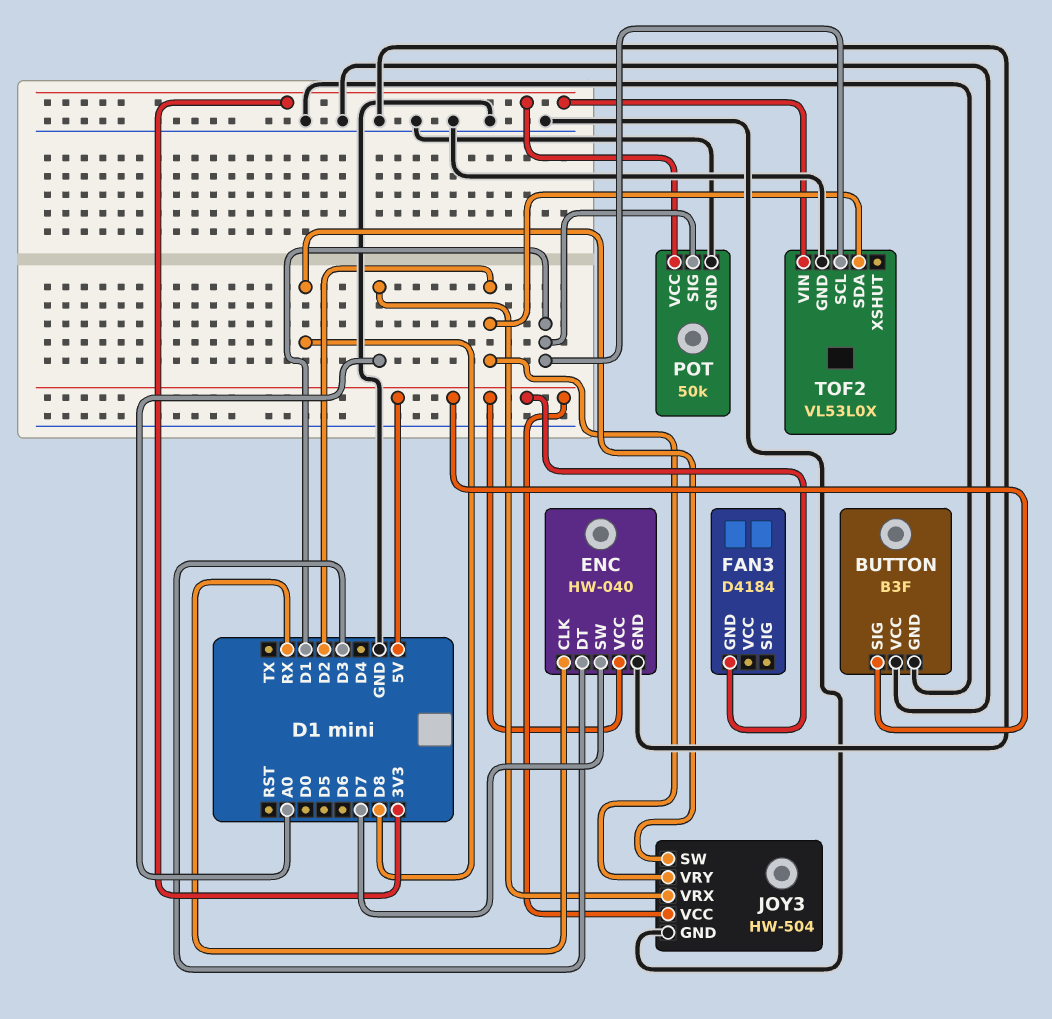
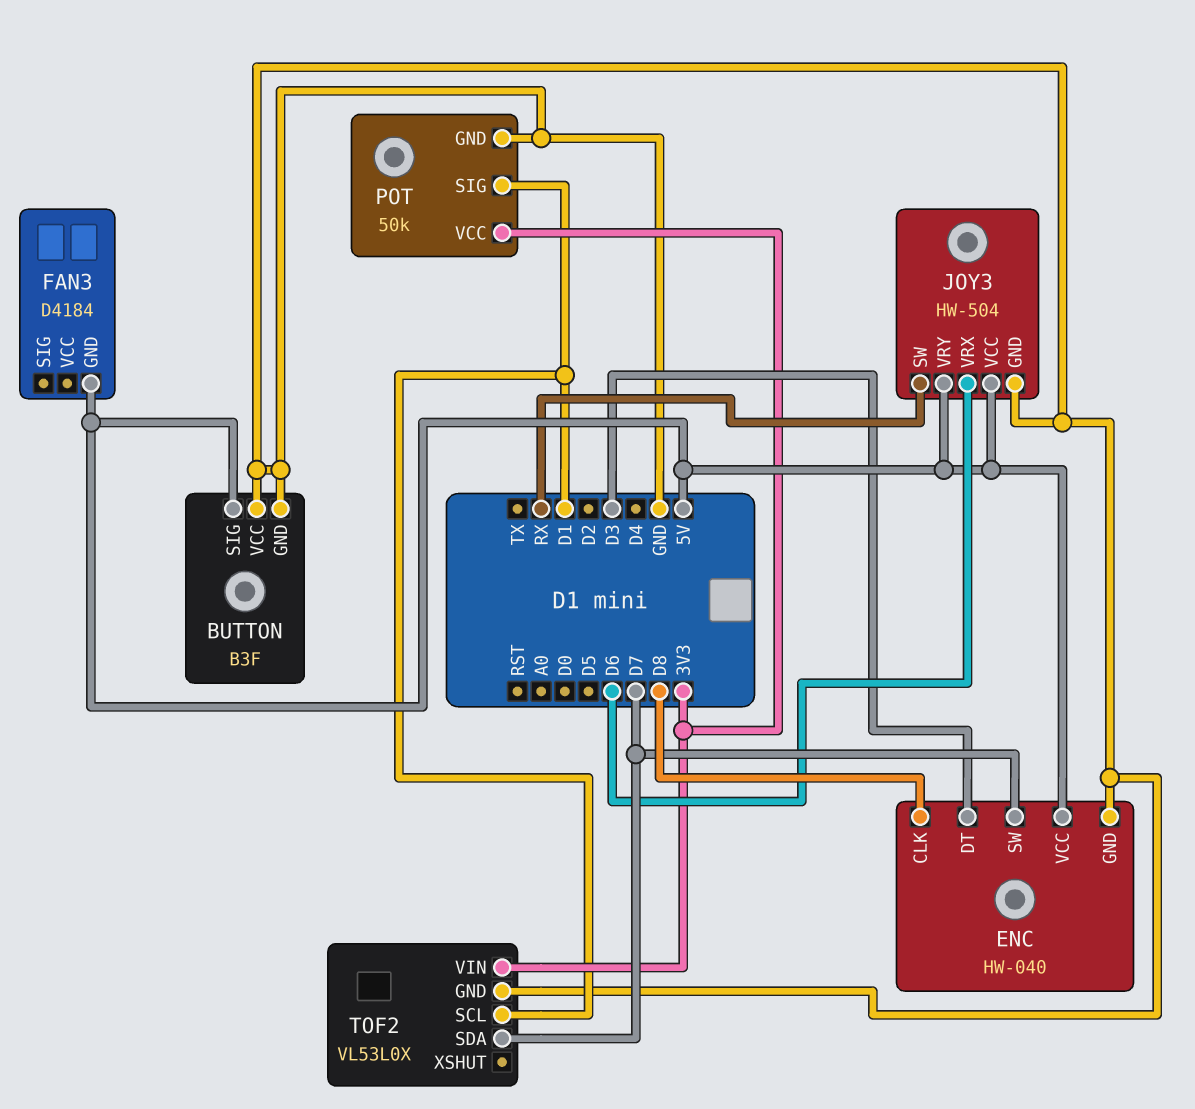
ENC pin CLK: RX -> D8
JOY3 pin SW: D8 -> RX
JOY3 pin VRX: A0 -> D6
JOY3 pin VRY: D2 -> 5V
TOF2 pin SDA: D2 -> D7

